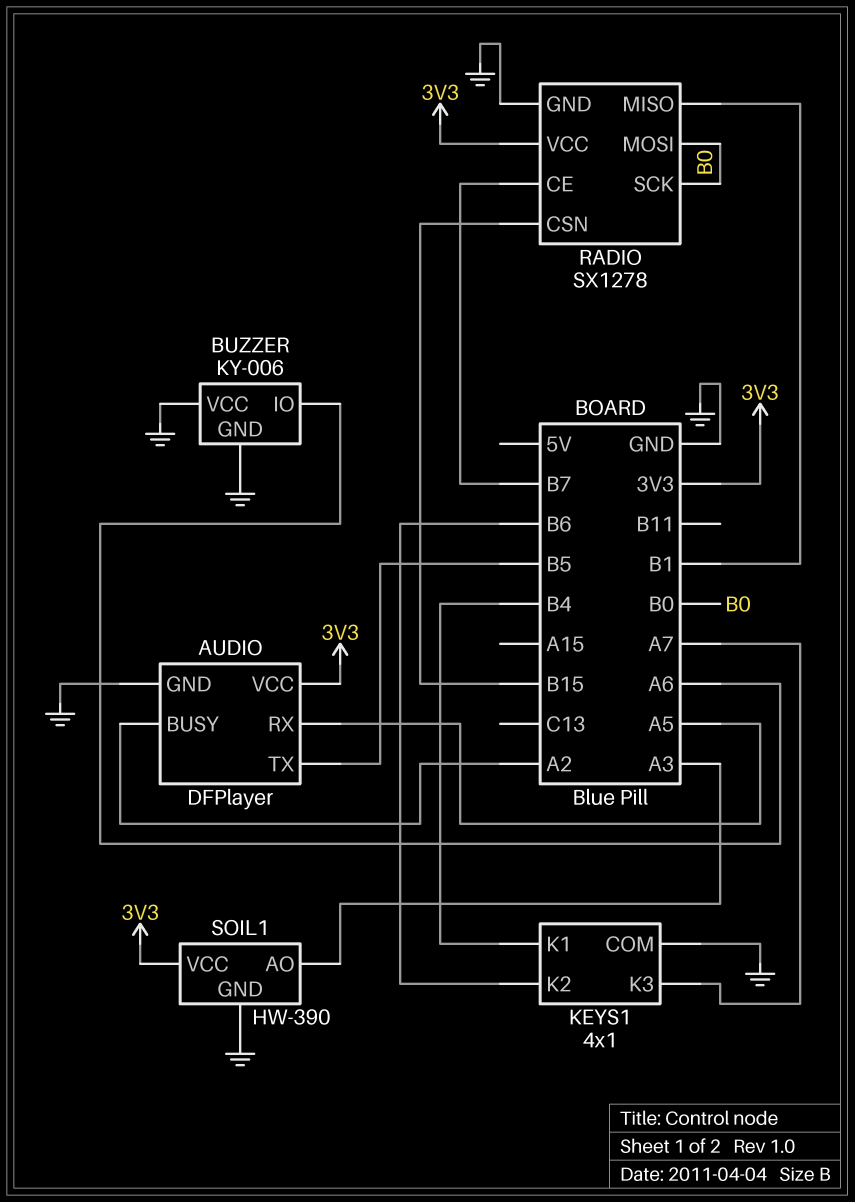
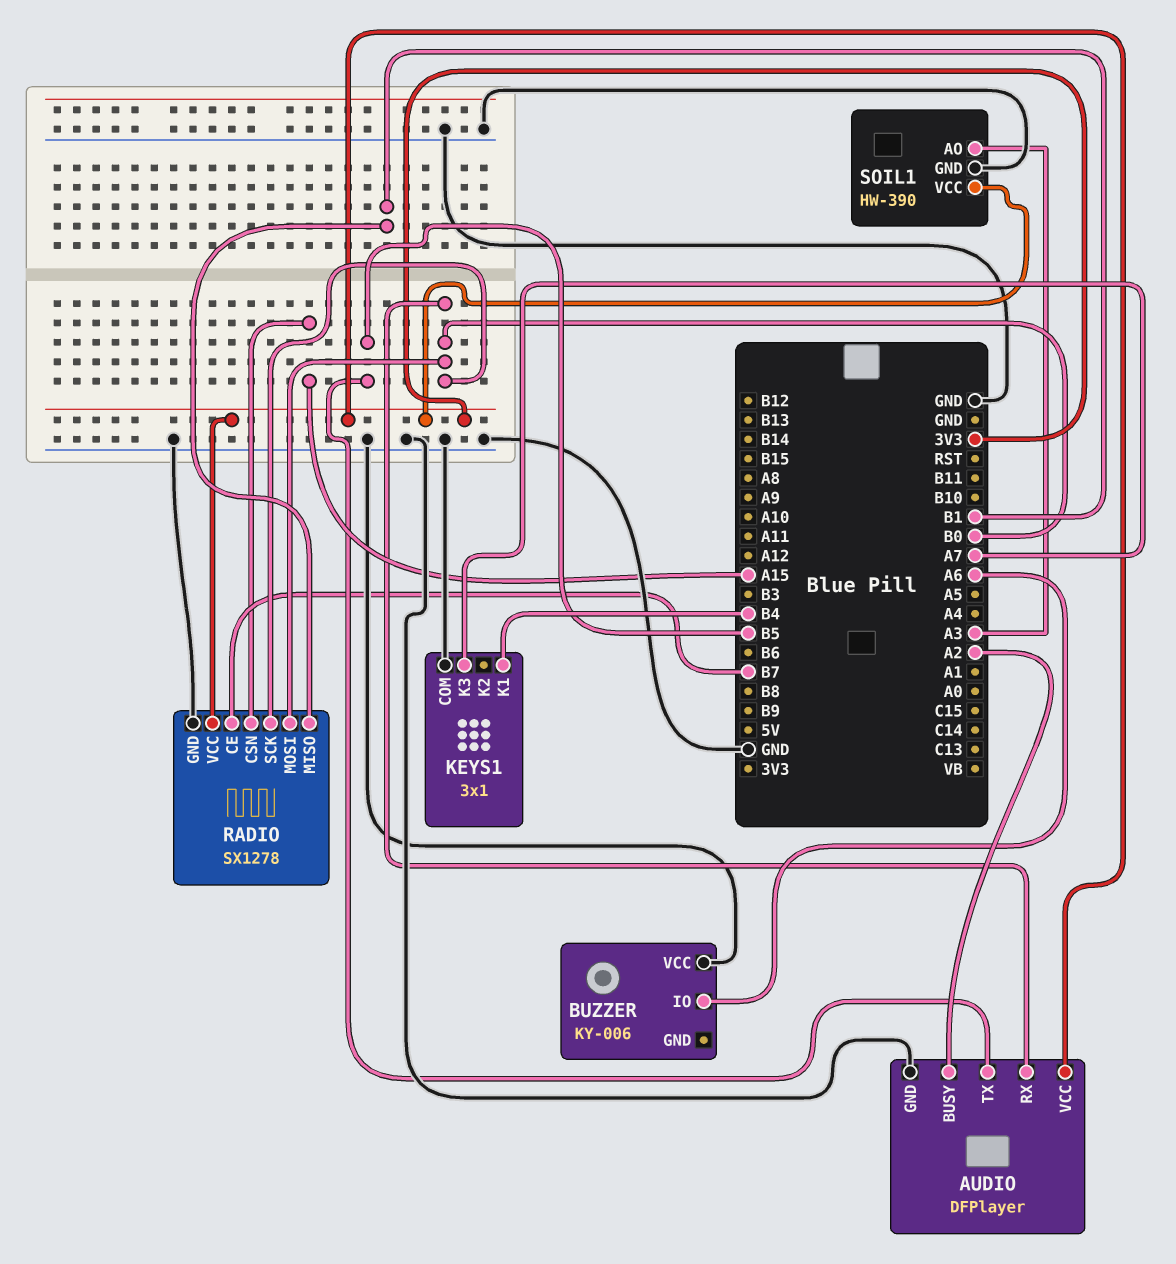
AUDIO pin RX: A5 -> B0
BUZZER pin GND: GND -> none
KEYS1: 4x1 -> 3x1
KEYS1 pin K2: B6 -> none
RADIO pin CSN: B15 -> A15

